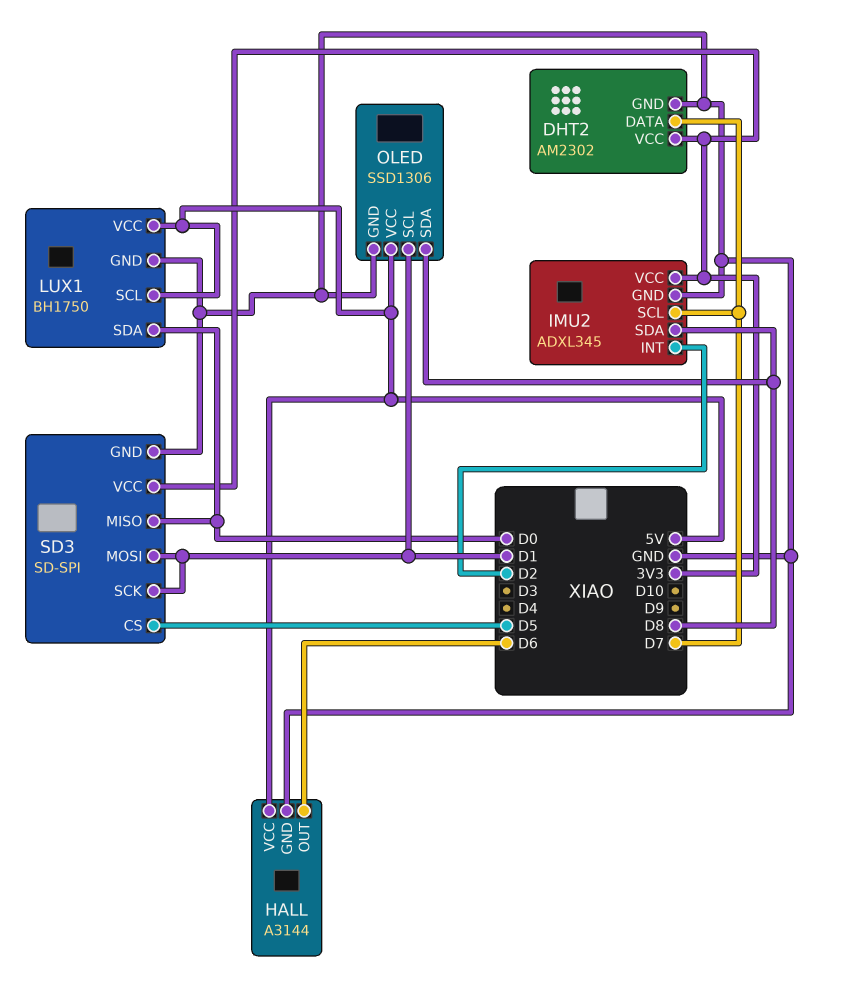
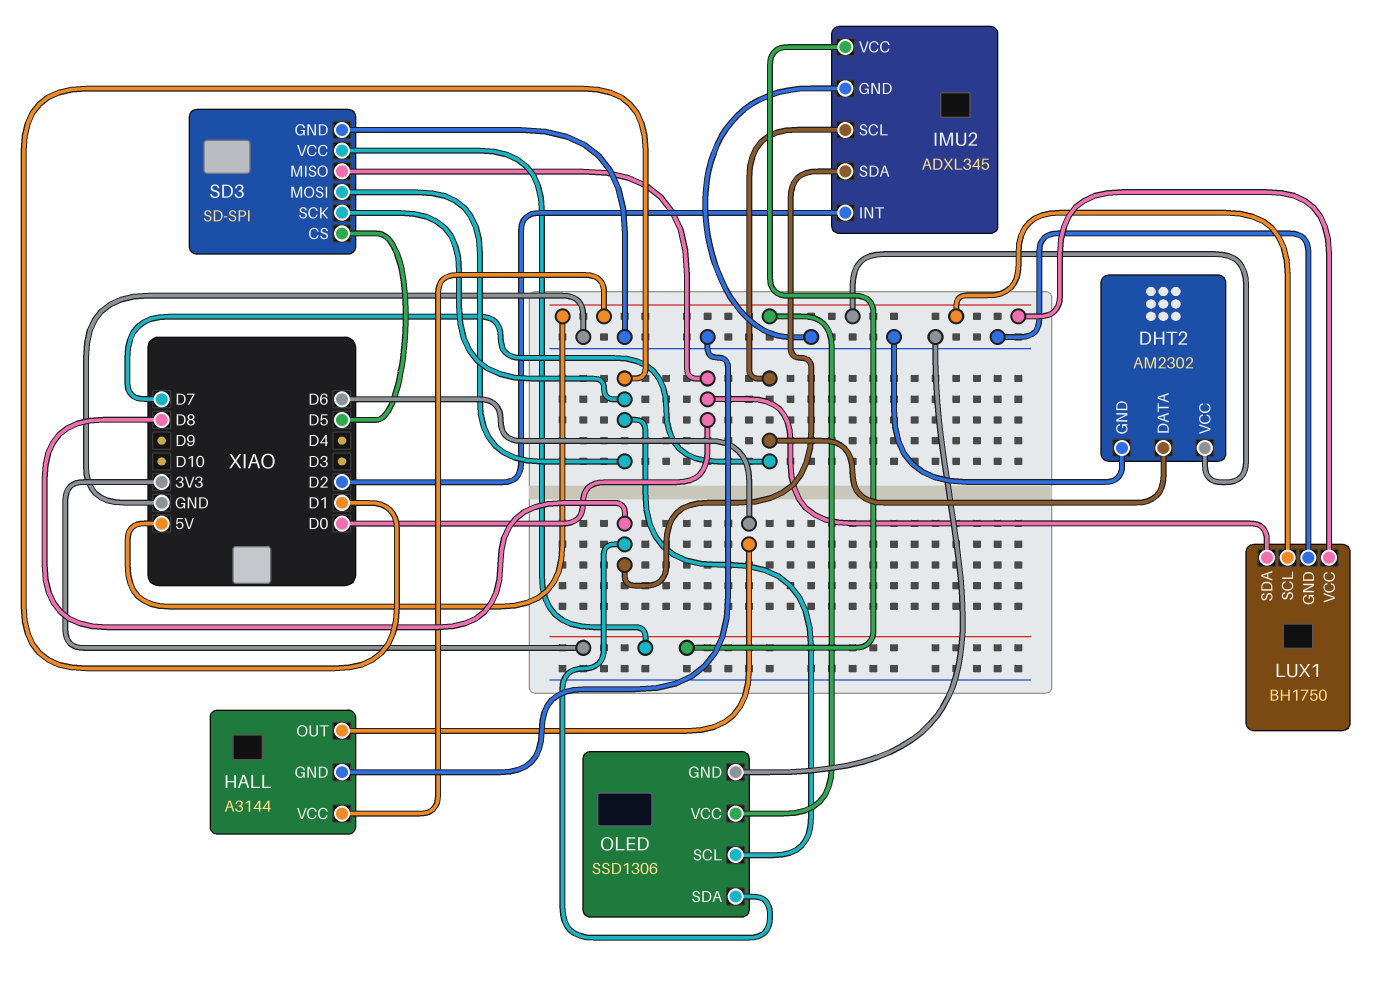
DHT2 pin VCC: 3V3 -> 5V

